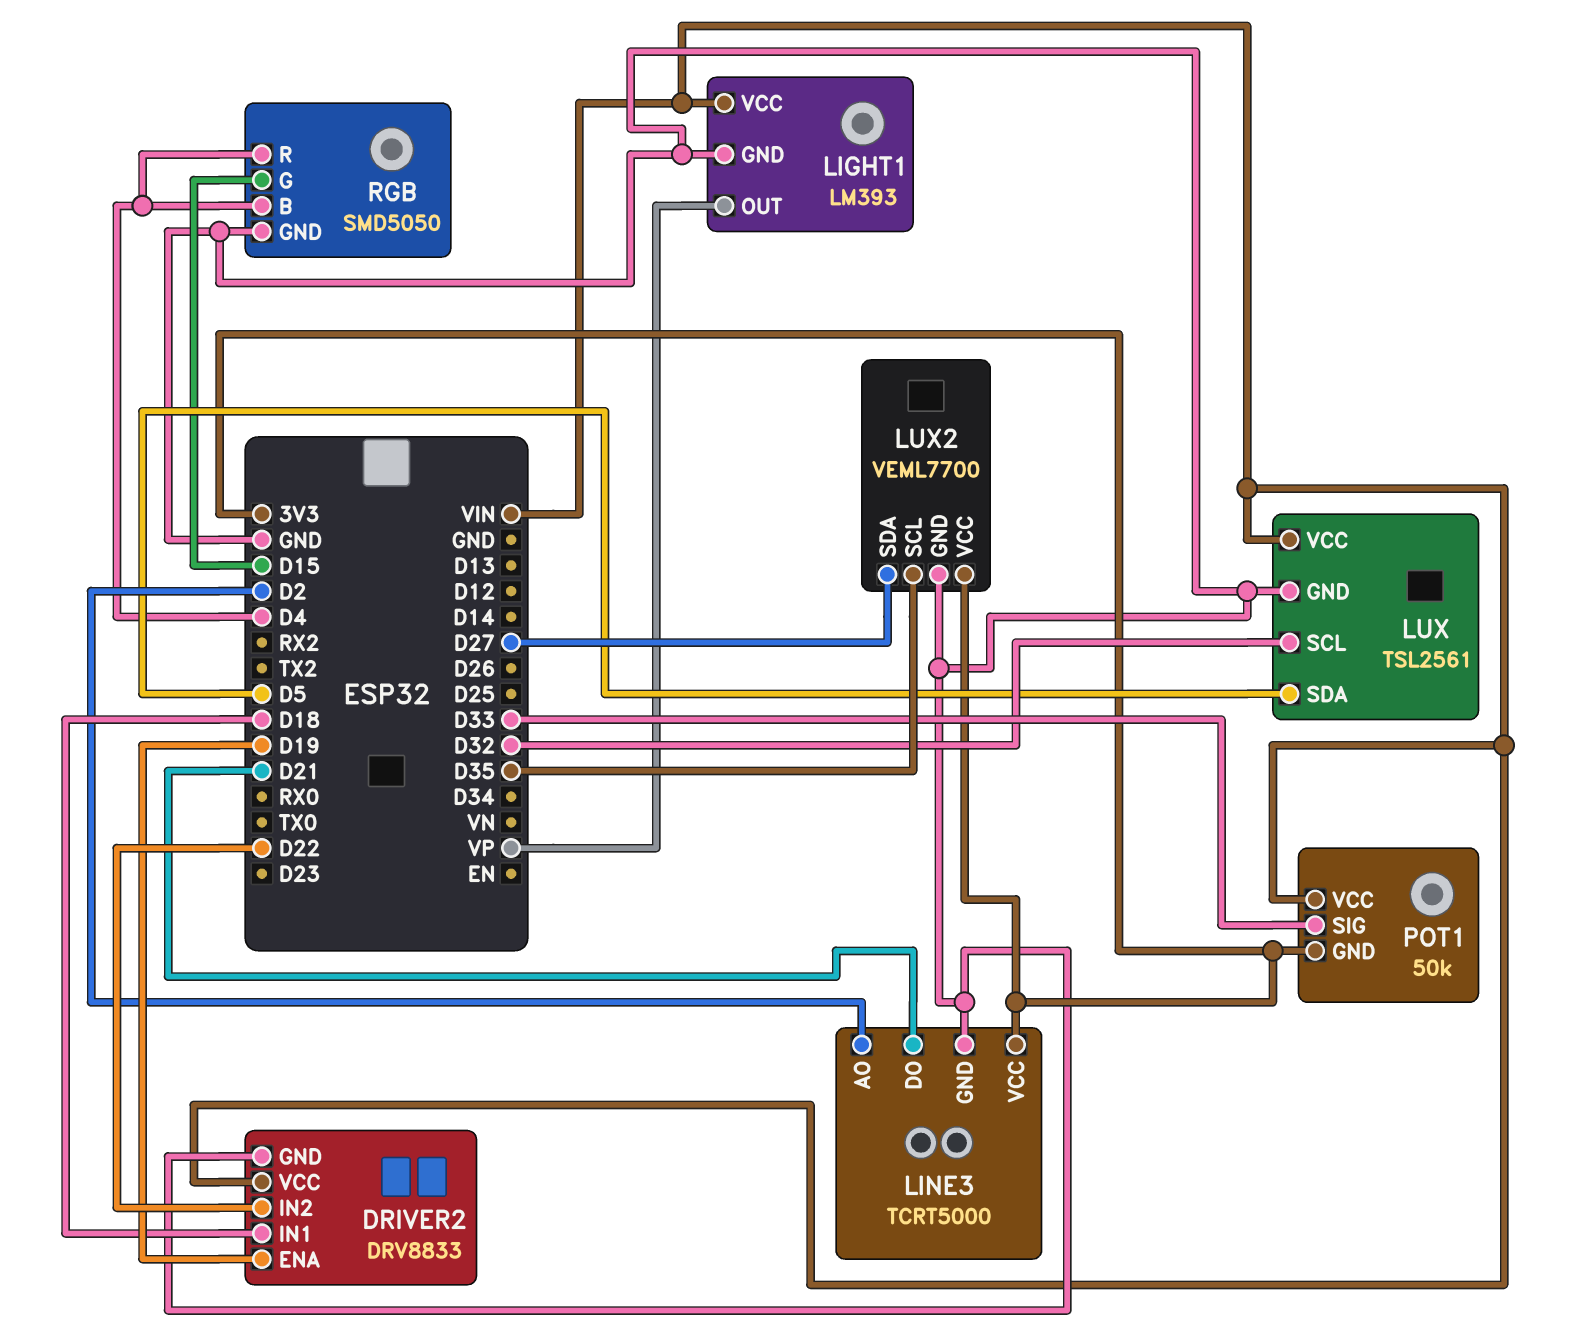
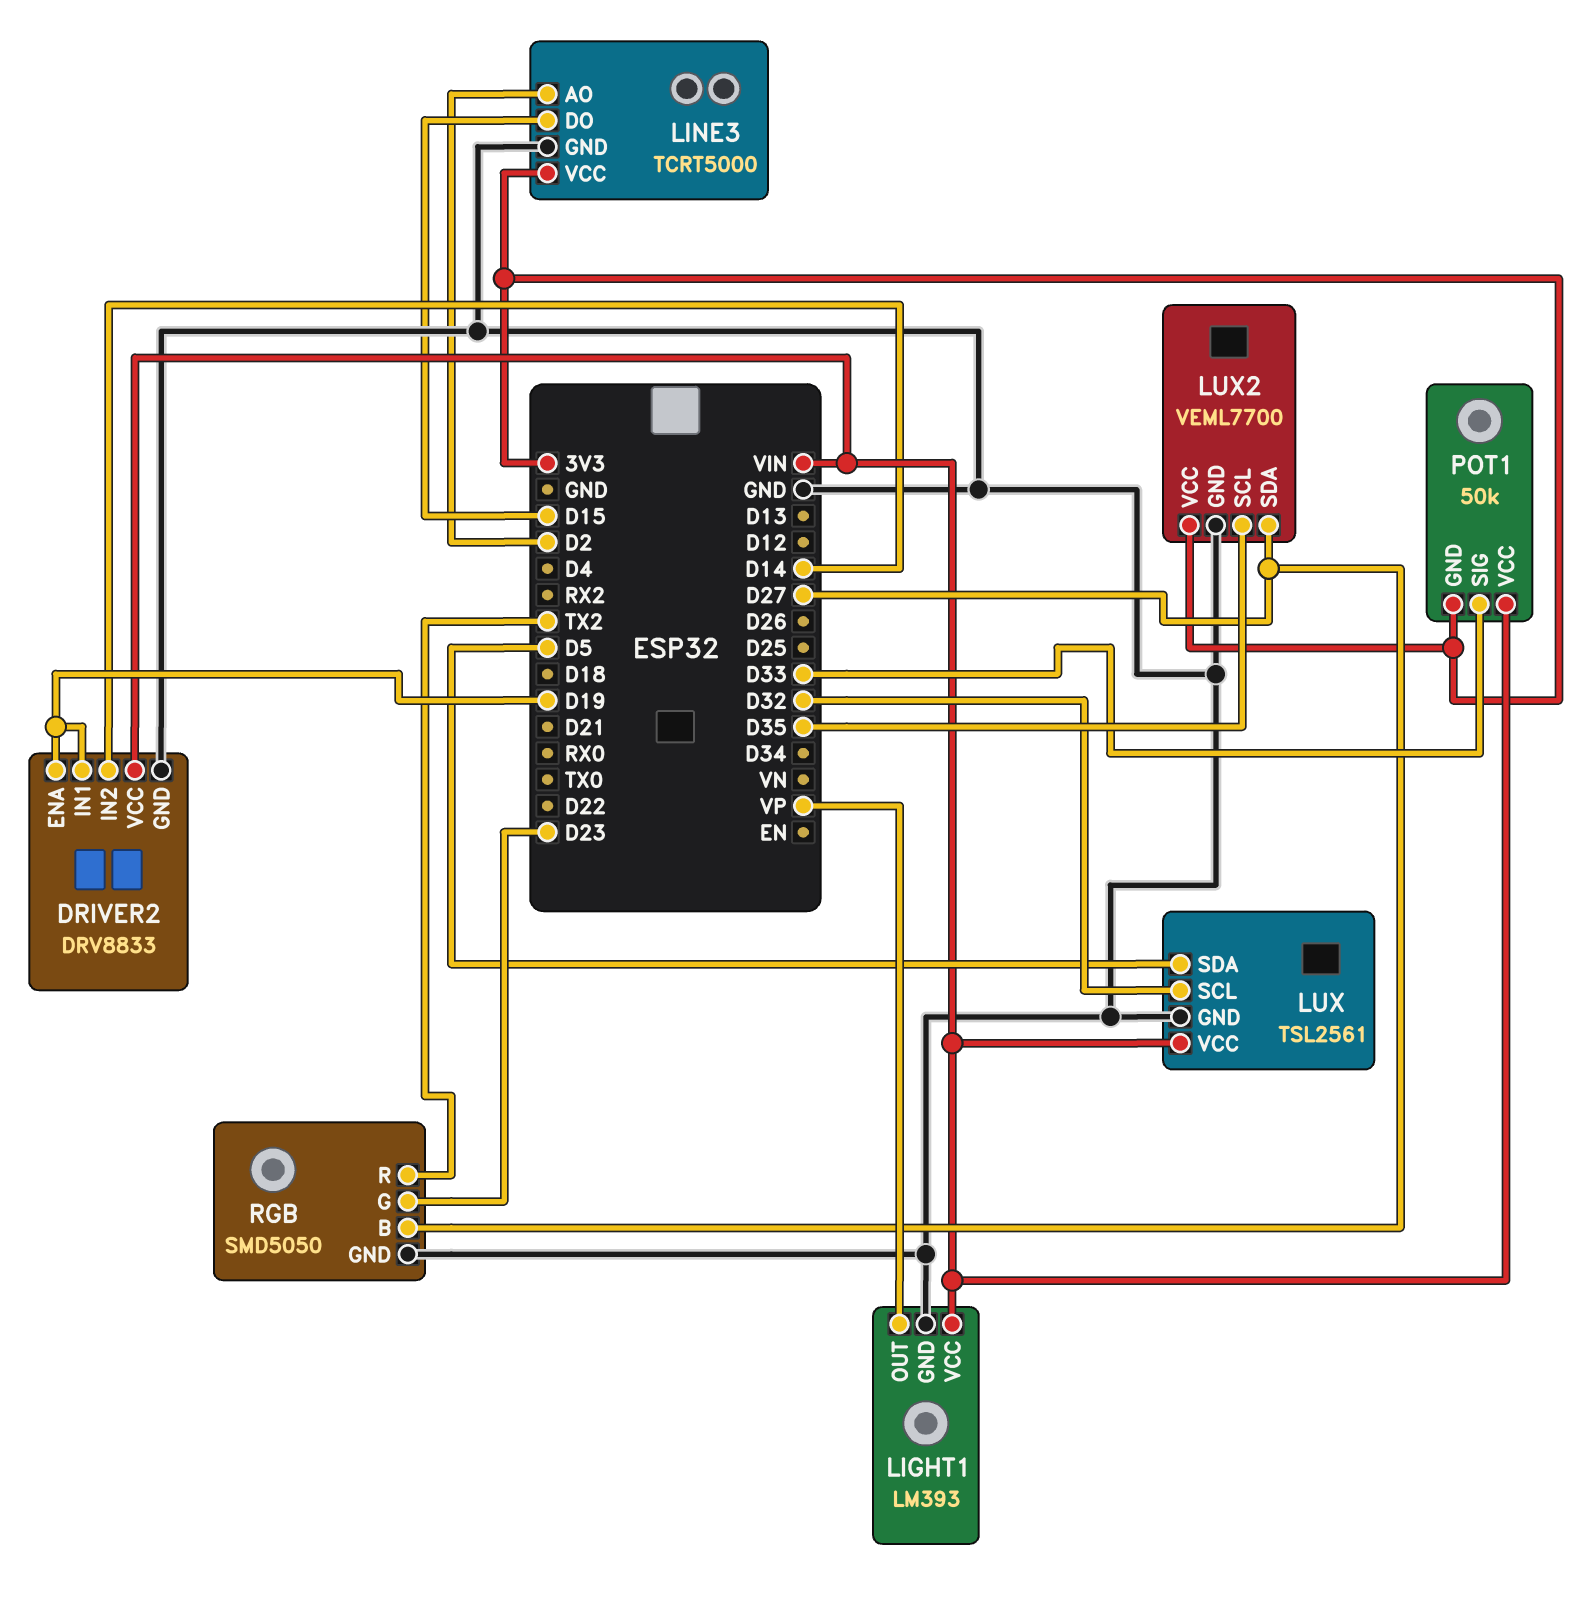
DRIVER2 pin IN1: D18 -> D19
DRIVER2 pin IN2: D22 -> D14
LINE3 pin DO: D21 -> D15
RGB pin B: D4 -> D27
RGB pin G: D15 -> D23
RGB pin R: D4 -> TX2

